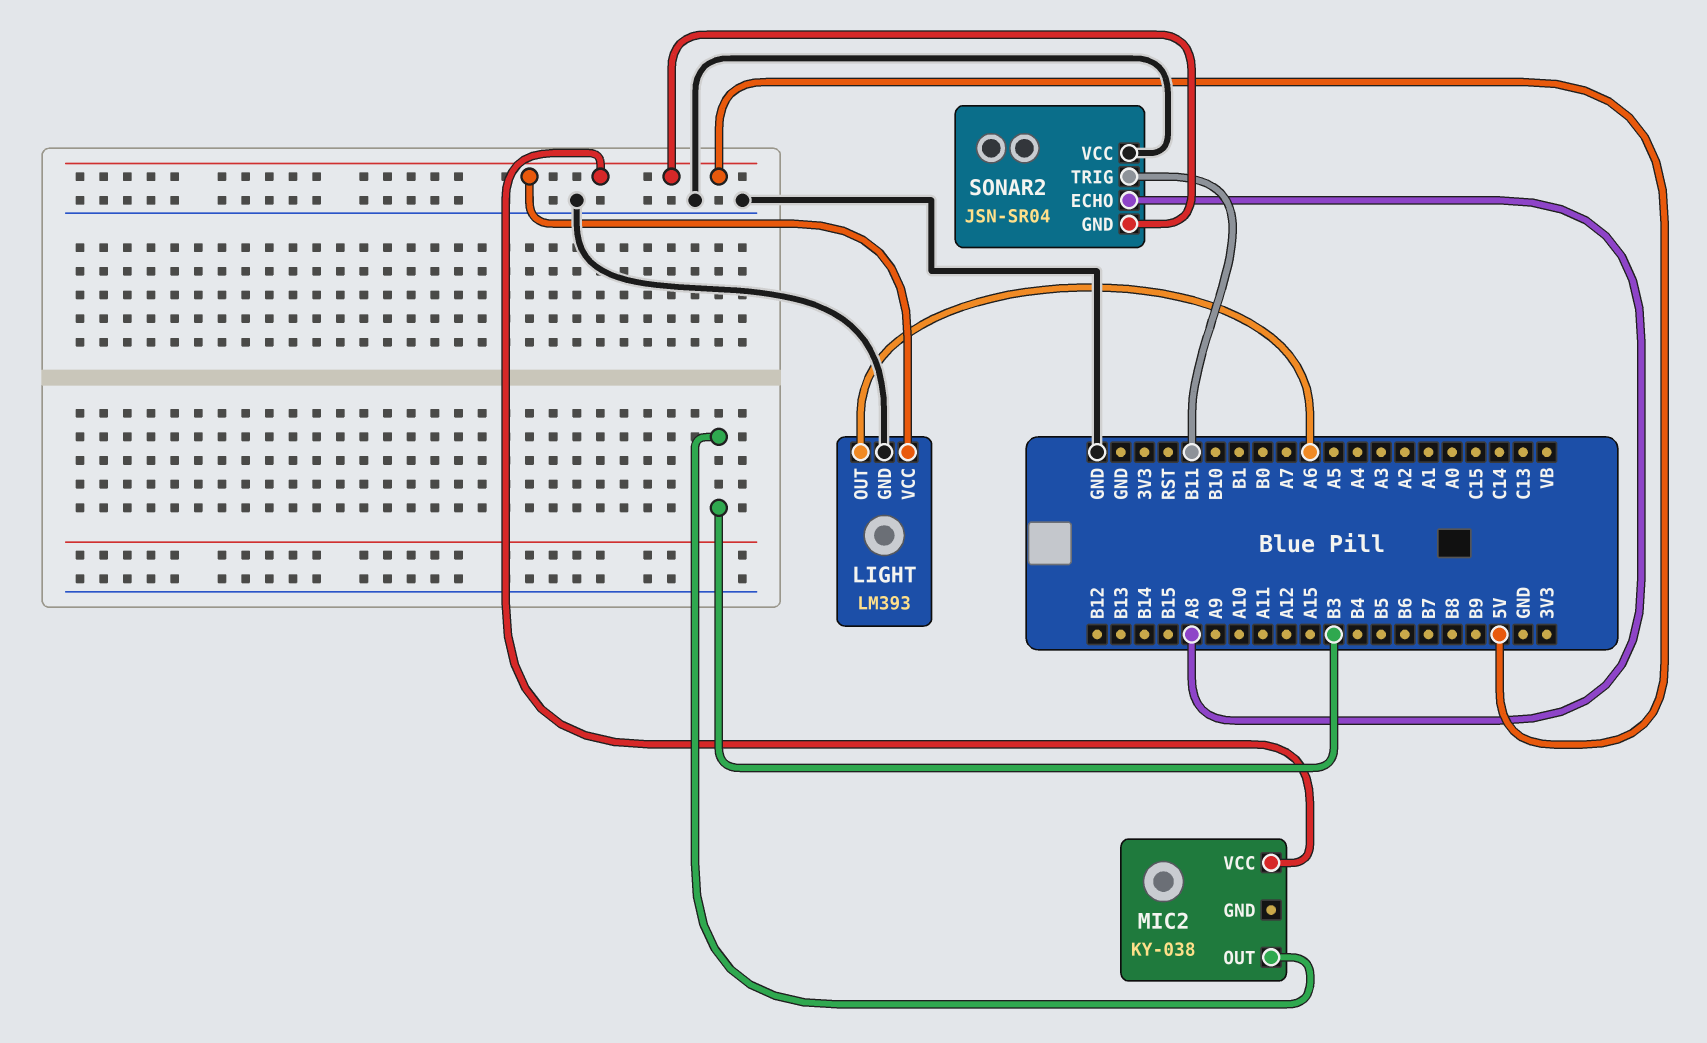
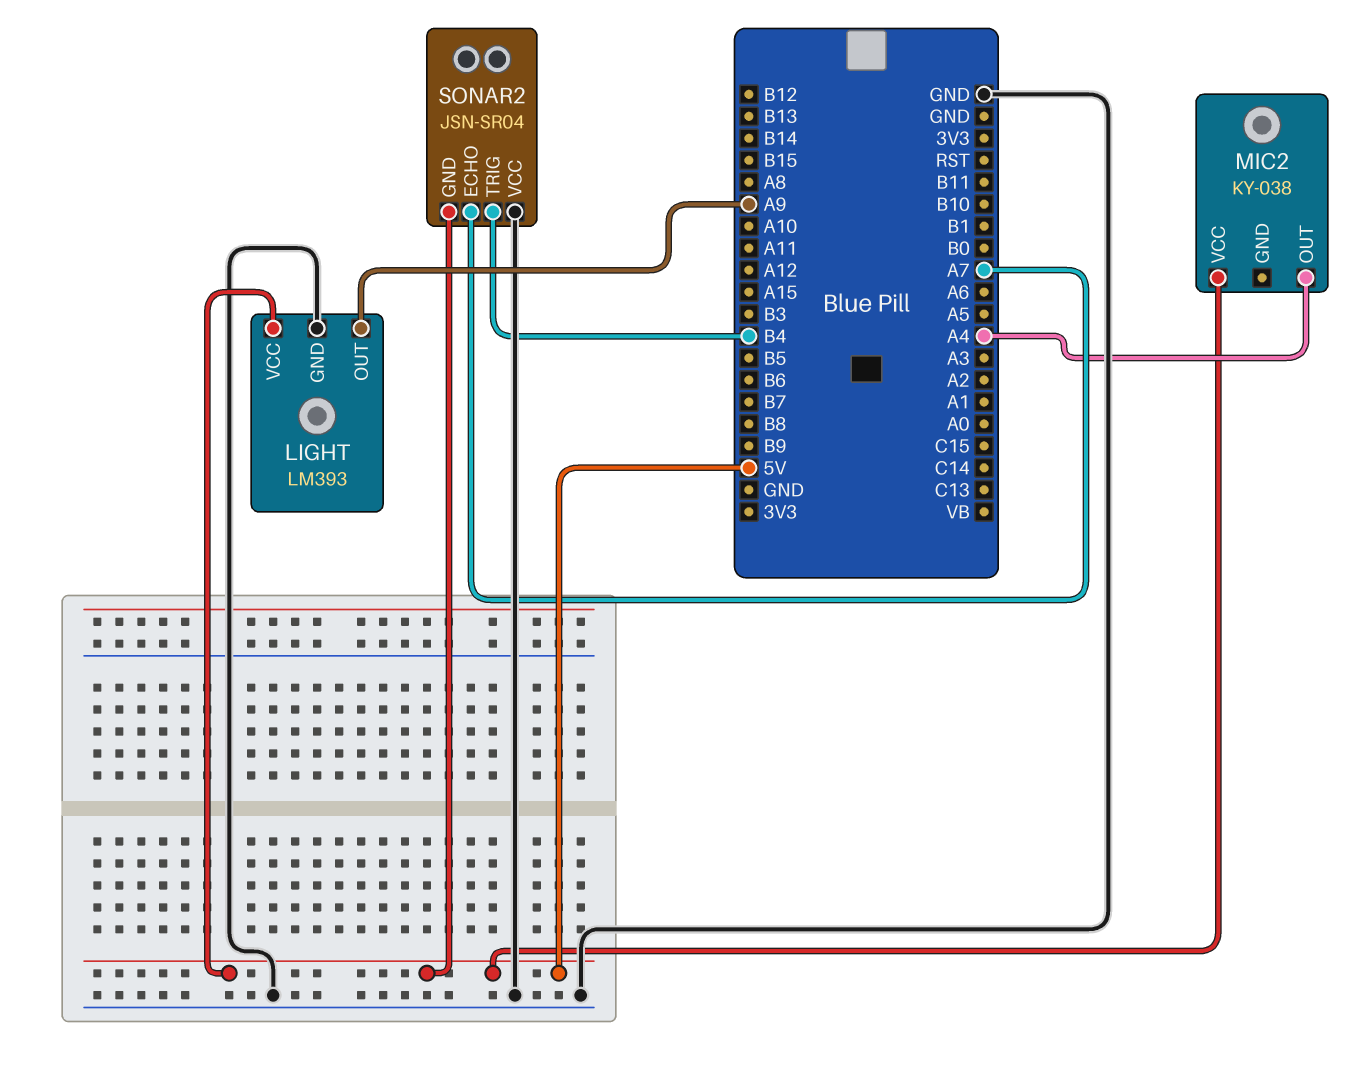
LIGHT pin OUT: A6 -> A9
MIC2 pin OUT: B3 -> A4
SONAR2 pin ECHO: A8 -> A7
SONAR2 pin TRIG: B11 -> B4

